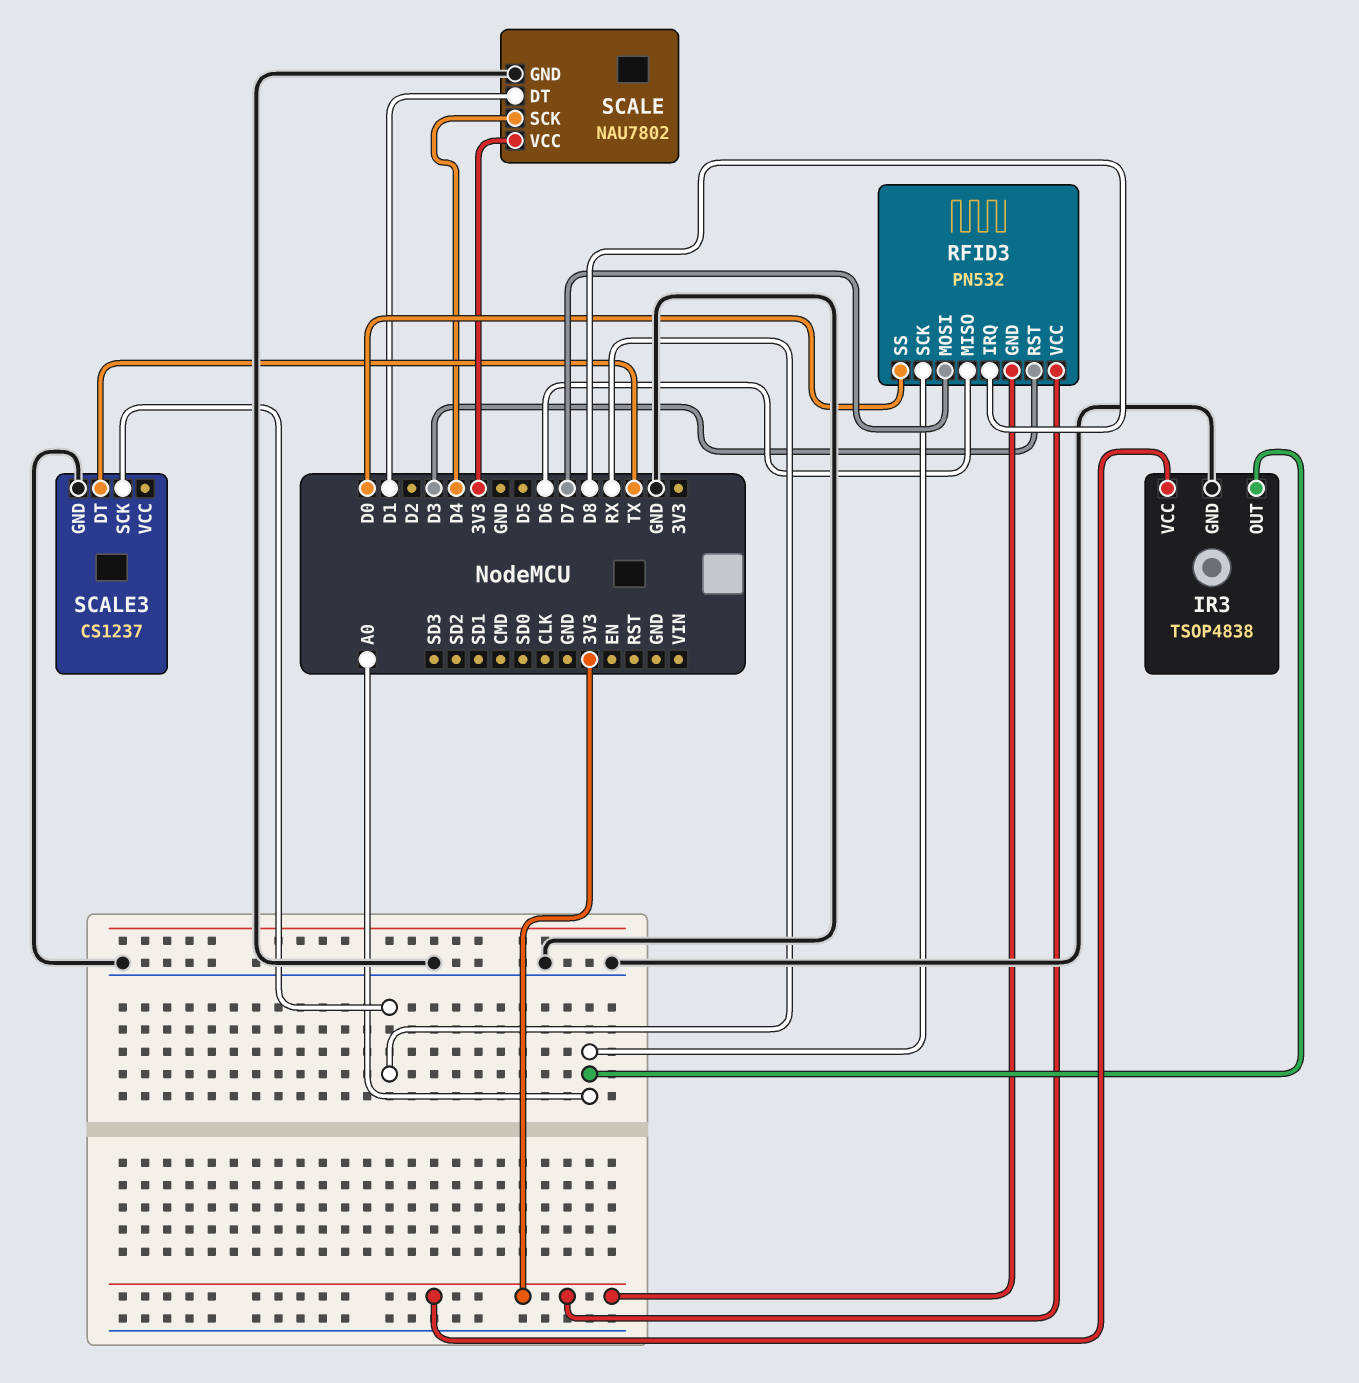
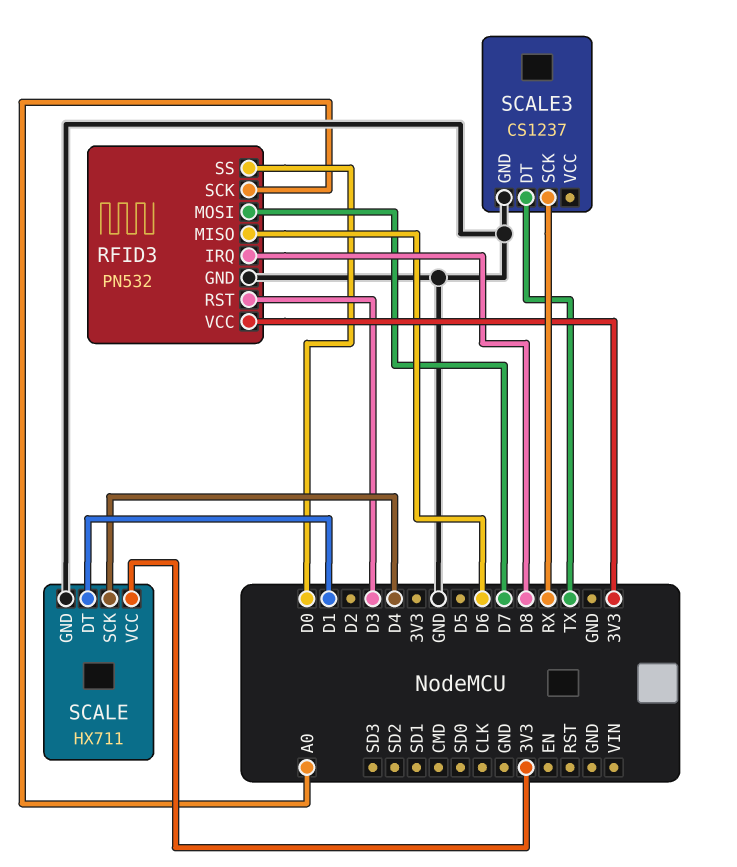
IR3: TSOP4838 -> none
IR3 pin GND: GND -> none
IR3 pin OUT: A0 -> none
IR3 pin VCC: 3V3 -> none
RFID3 pin GND: 3V3 -> GND
SCALE: NAU7802 -> HX711

